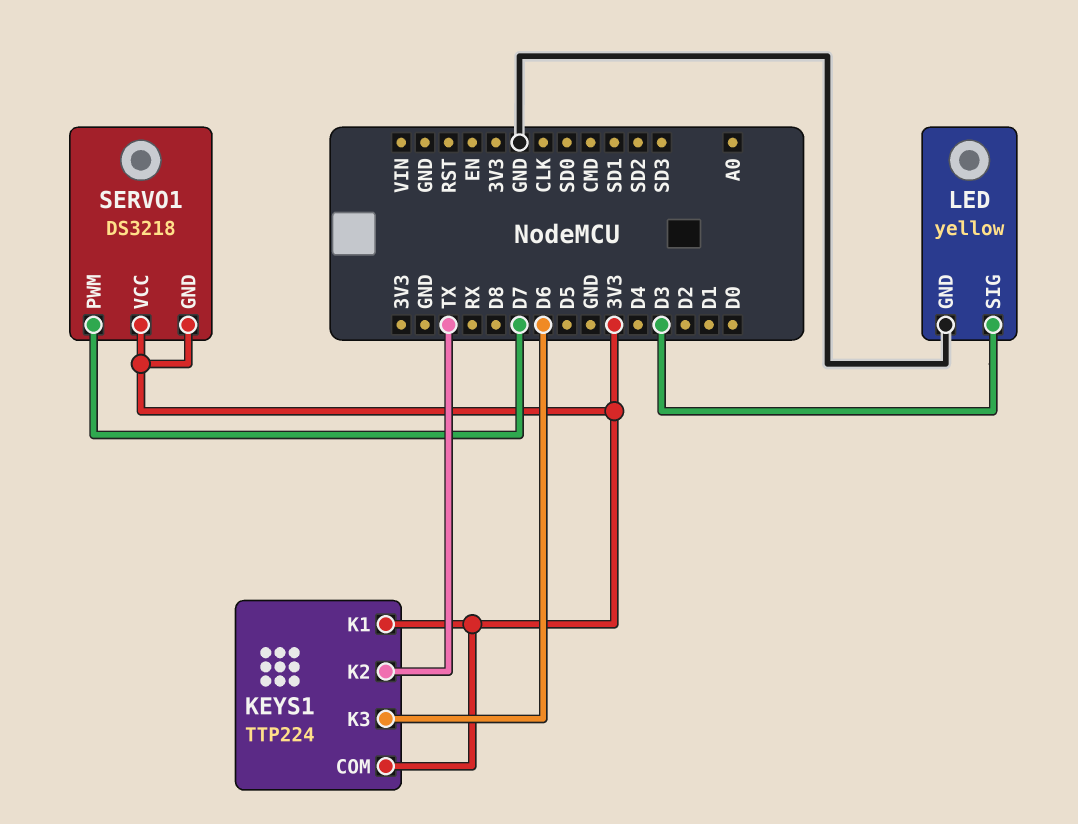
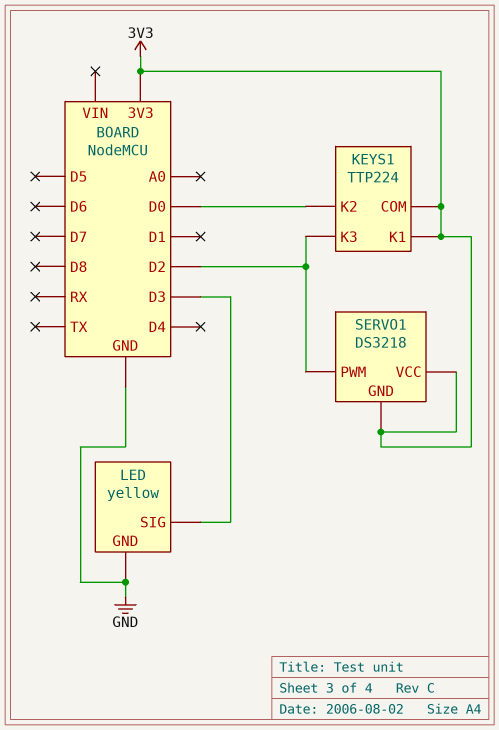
KEYS1 pin K2: TX -> D0
KEYS1 pin K3: D6 -> D2
SERVO1 pin PWM: D7 -> D2

